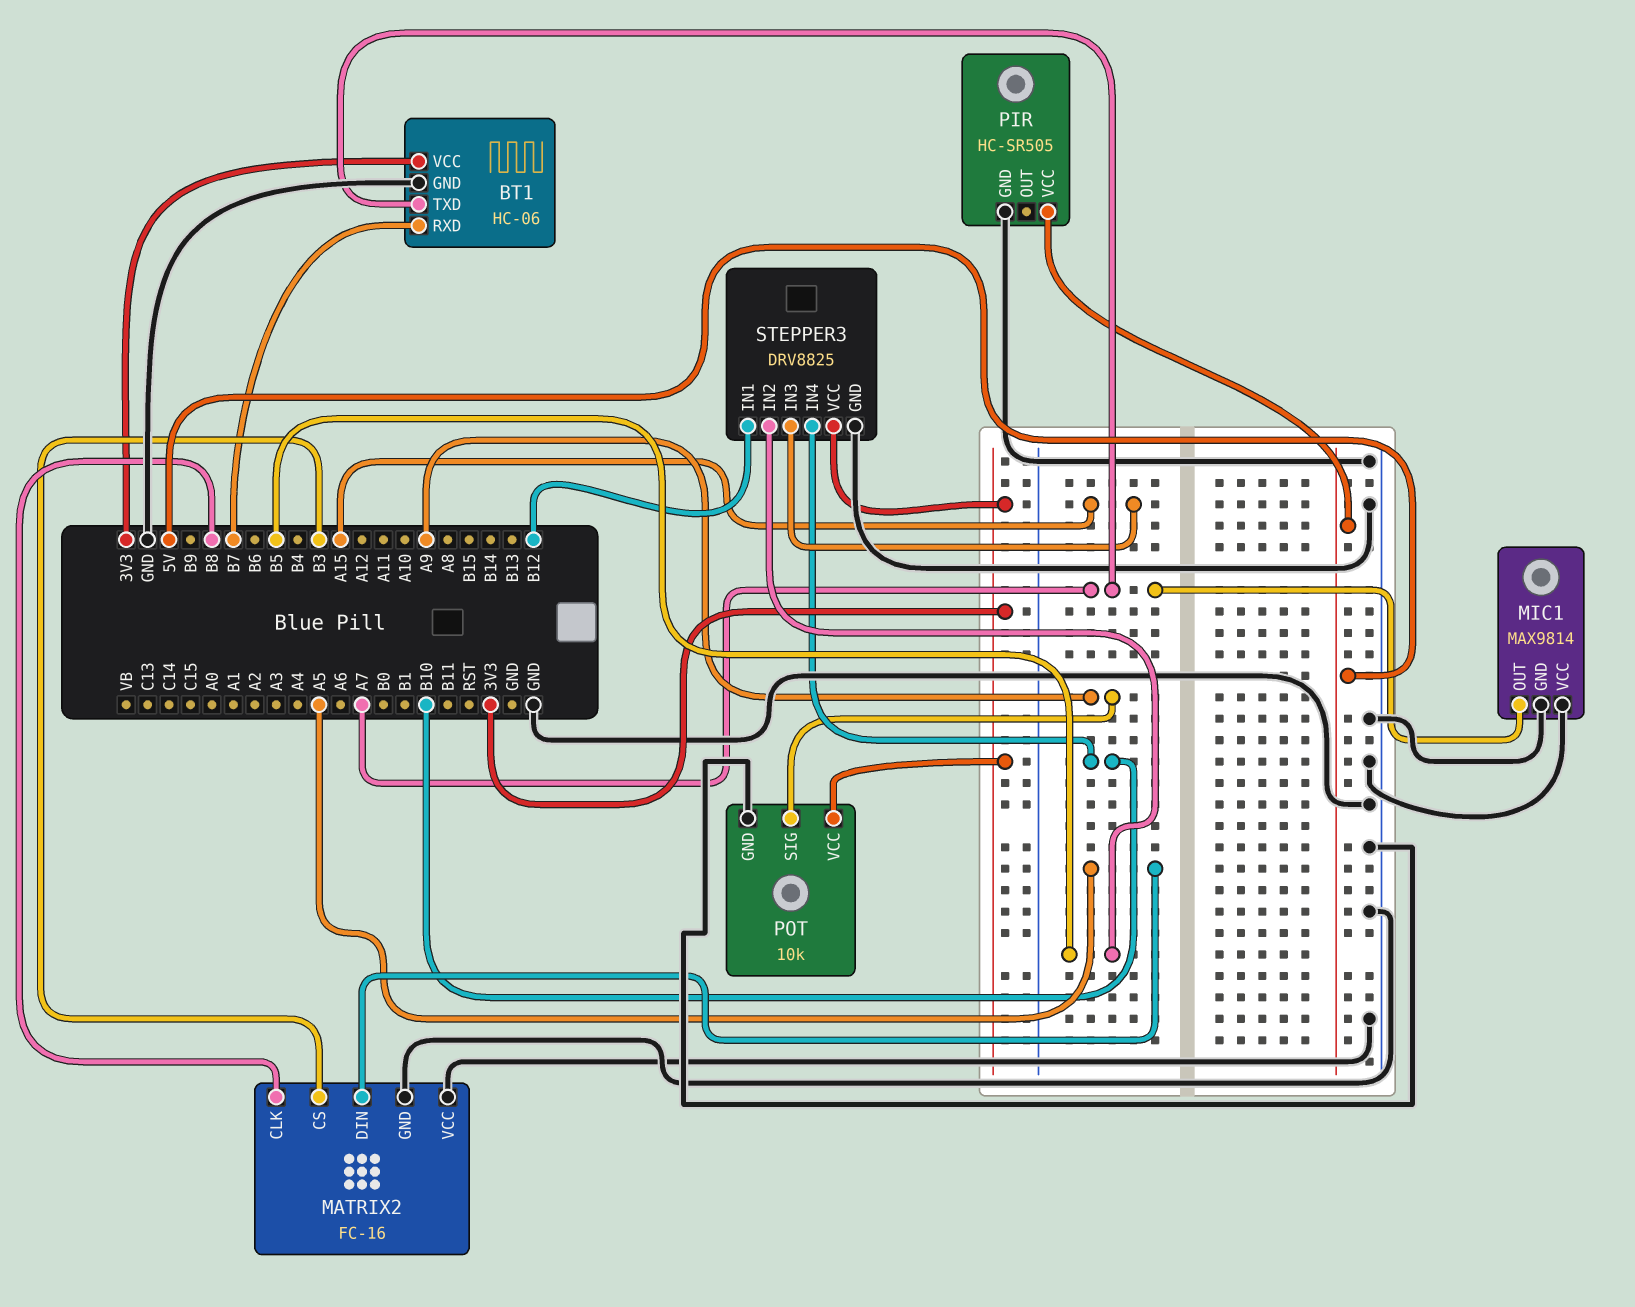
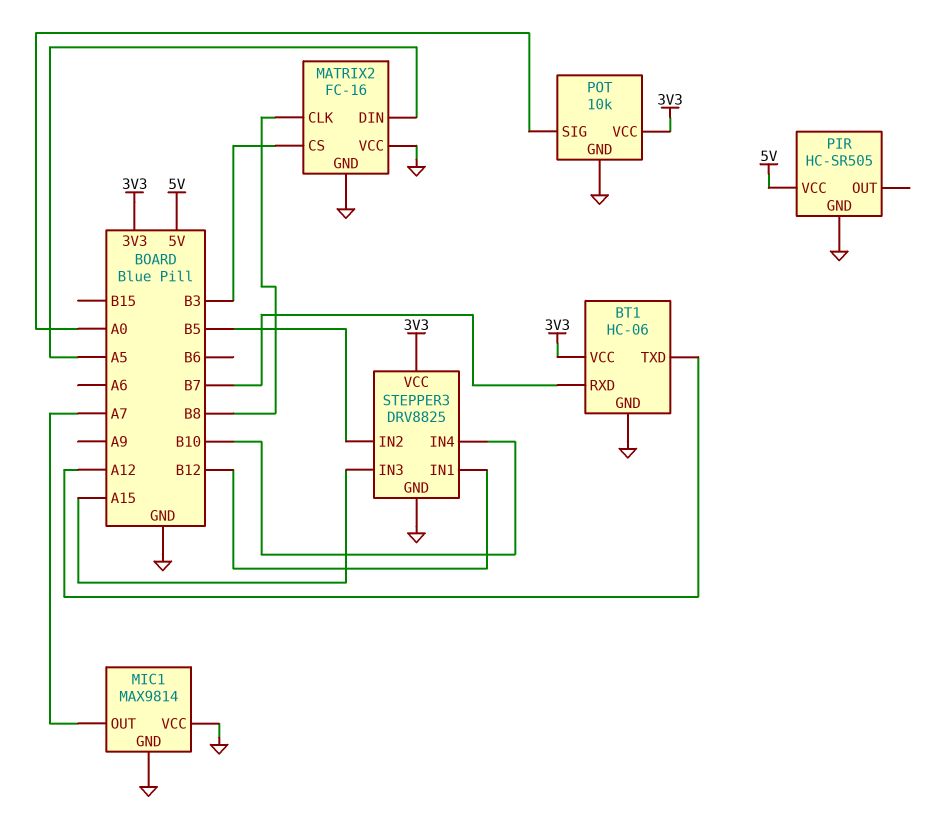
BT1 pin TXD: A7 -> A12
POT pin SIG: A9 -> A0

